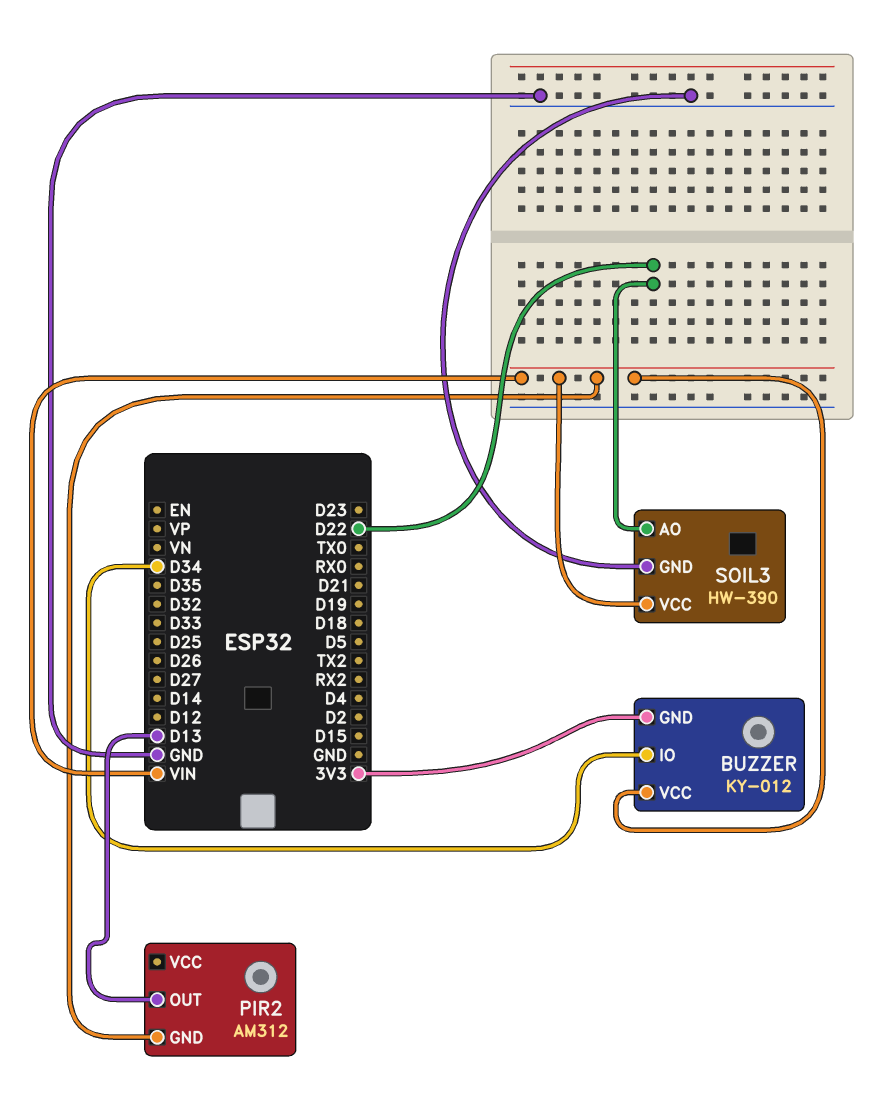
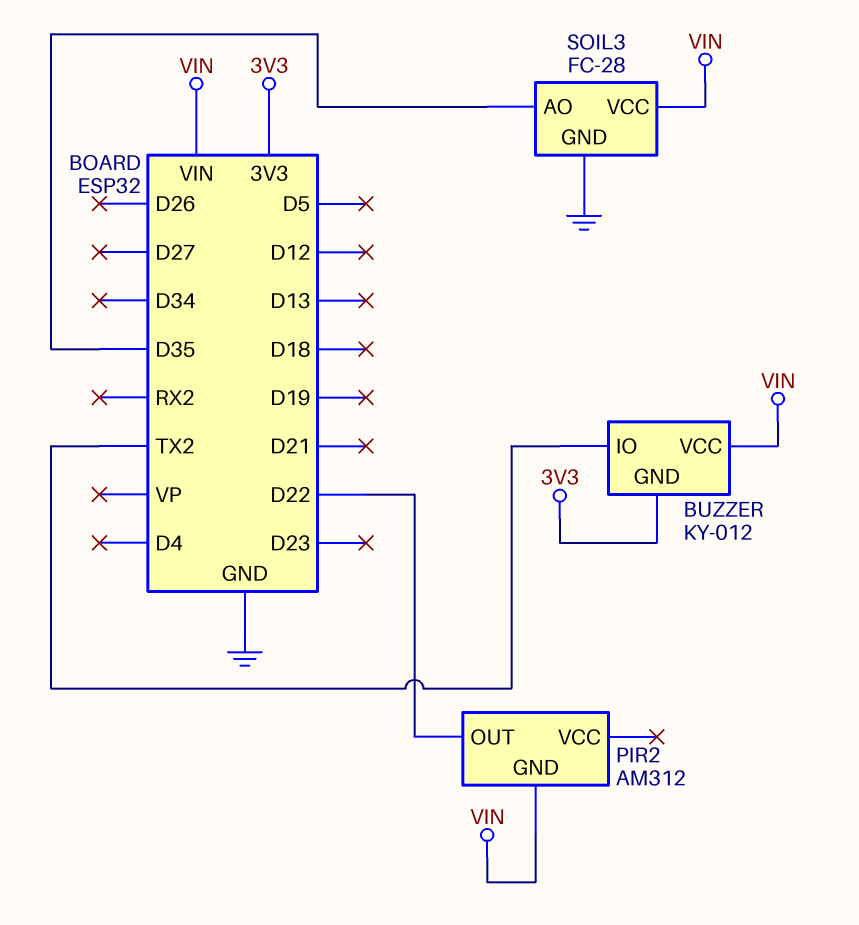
BUZZER pin IO: D34 -> TX2
PIR2 pin OUT: D13 -> D22
SOIL3: HW-390 -> FC-28
SOIL3 pin AO: D22 -> D35

